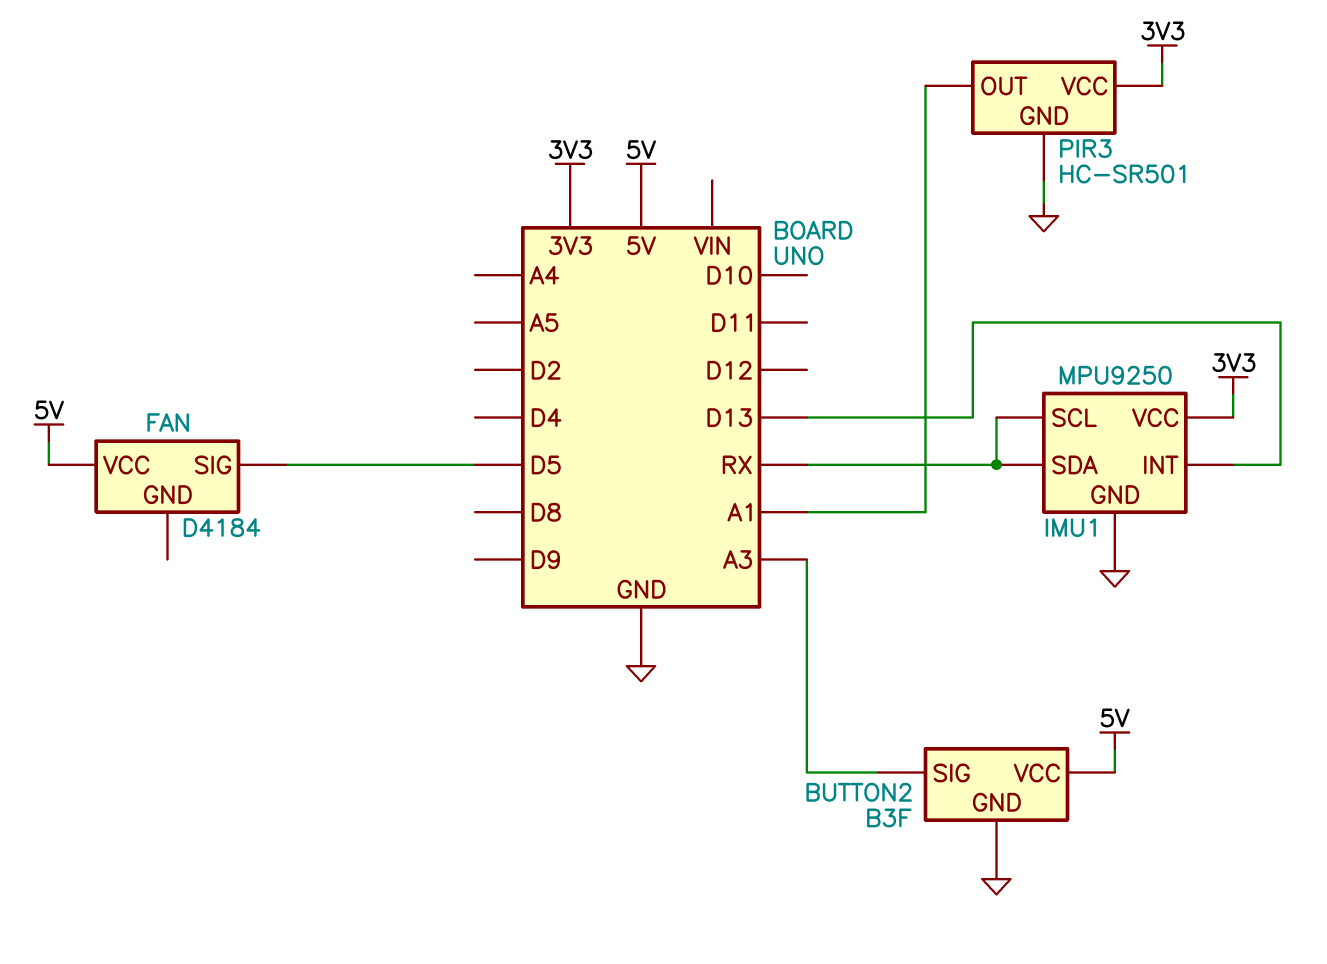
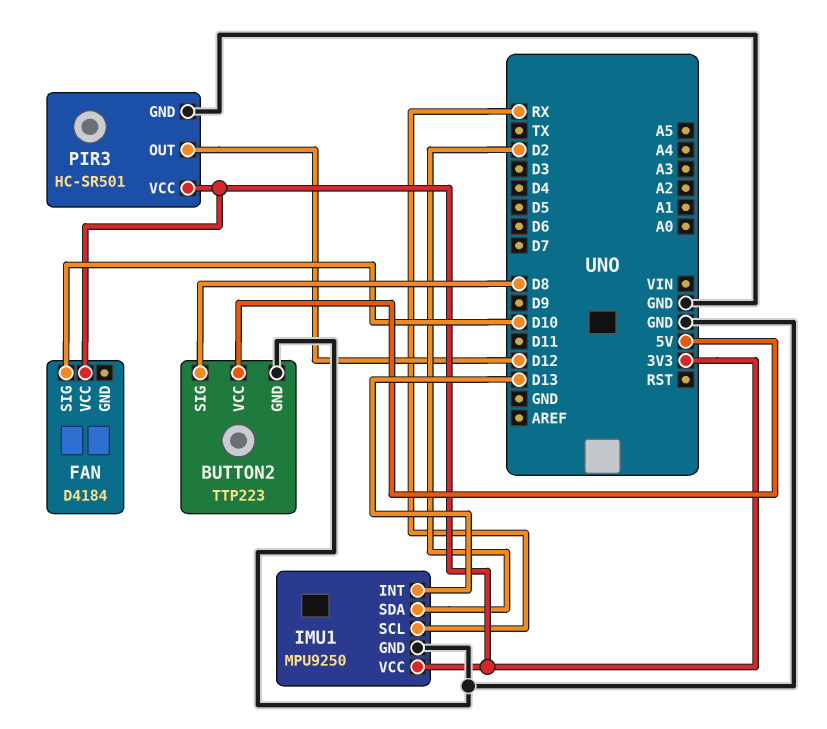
BUTTON2: B3F -> TTP223
BUTTON2 pin SIG: A3 -> D8
FAN pin SIG: D5 -> D10
FAN pin VCC: 5V -> 3V3
IMU1 pin SDA: RX -> D2
PIR3 pin OUT: A1 -> D12

